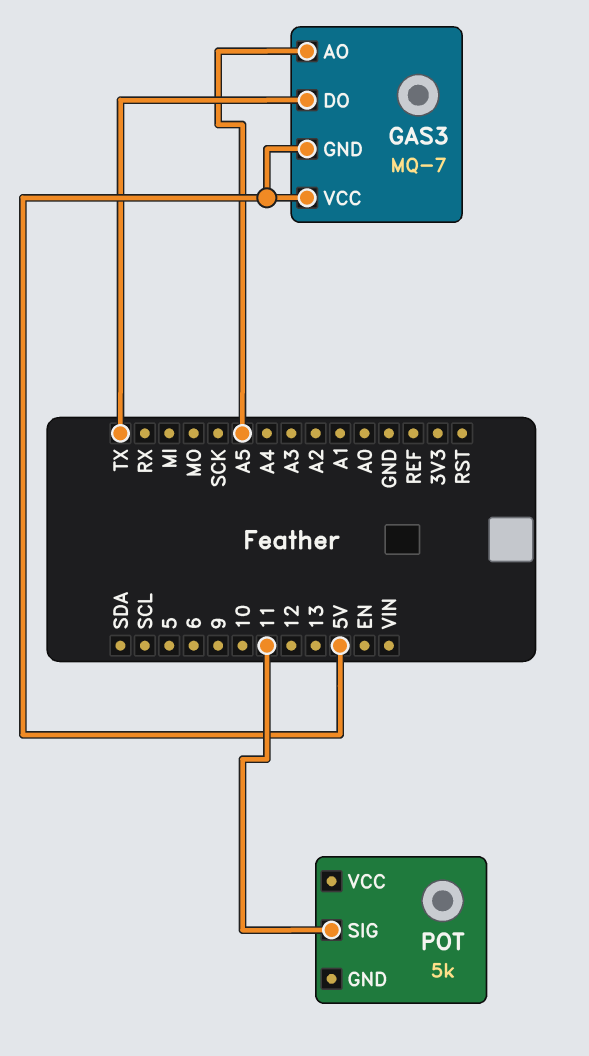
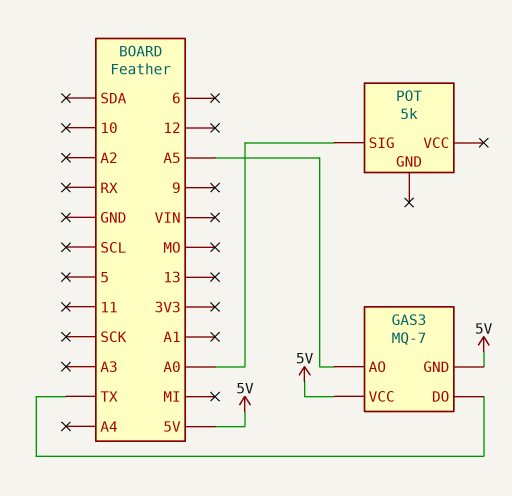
POT pin SIG: 11 -> A0

